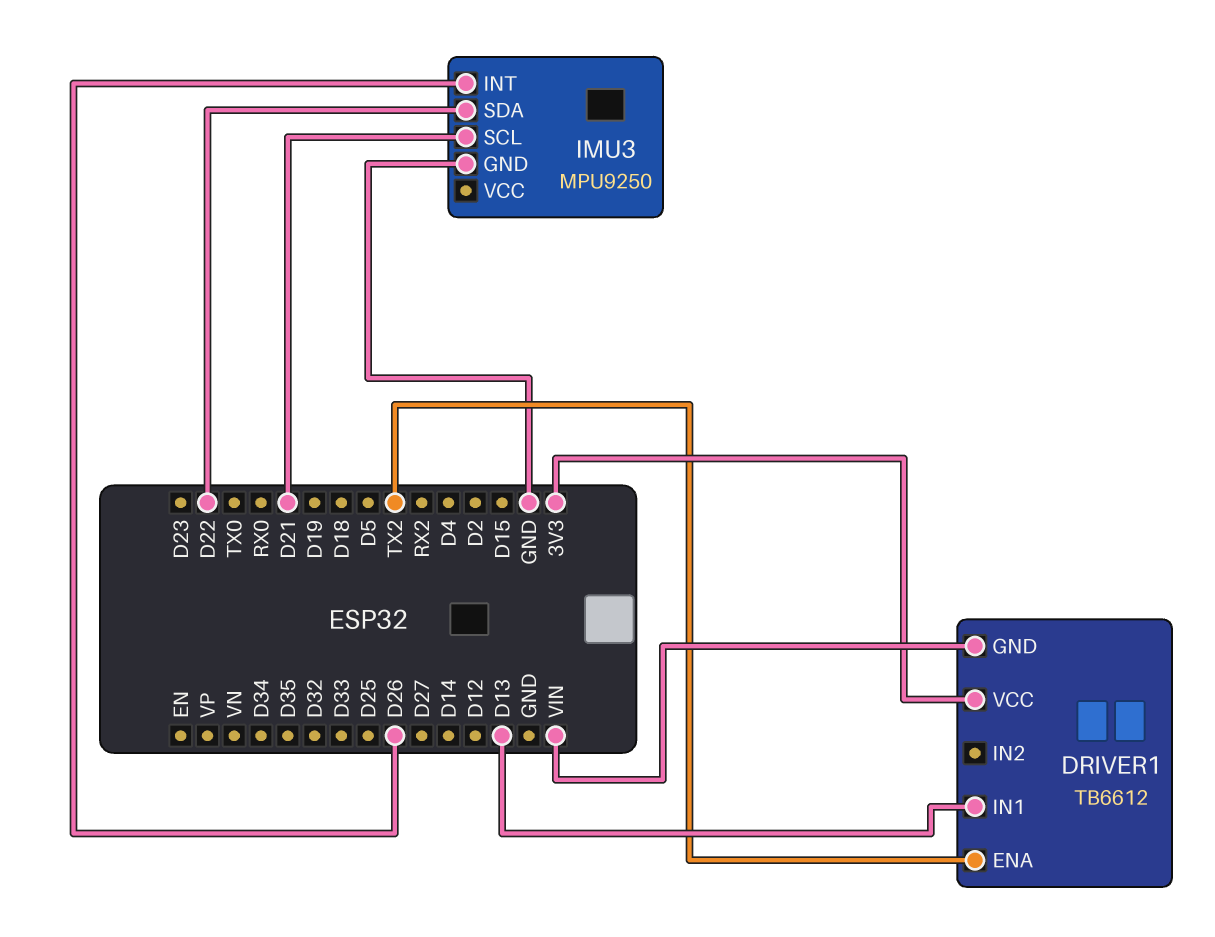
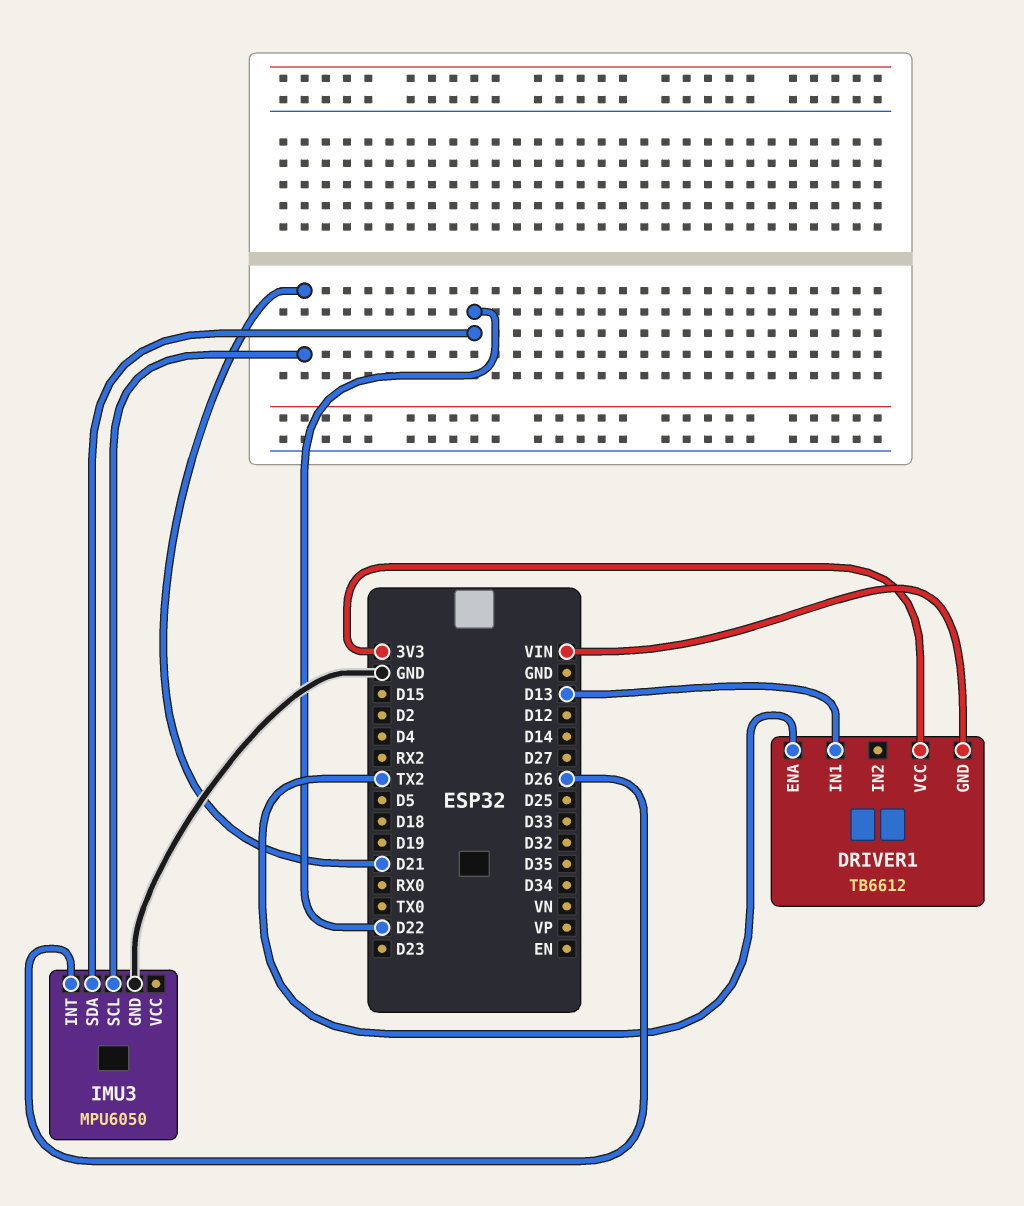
IMU3: MPU9250 -> MPU6050

